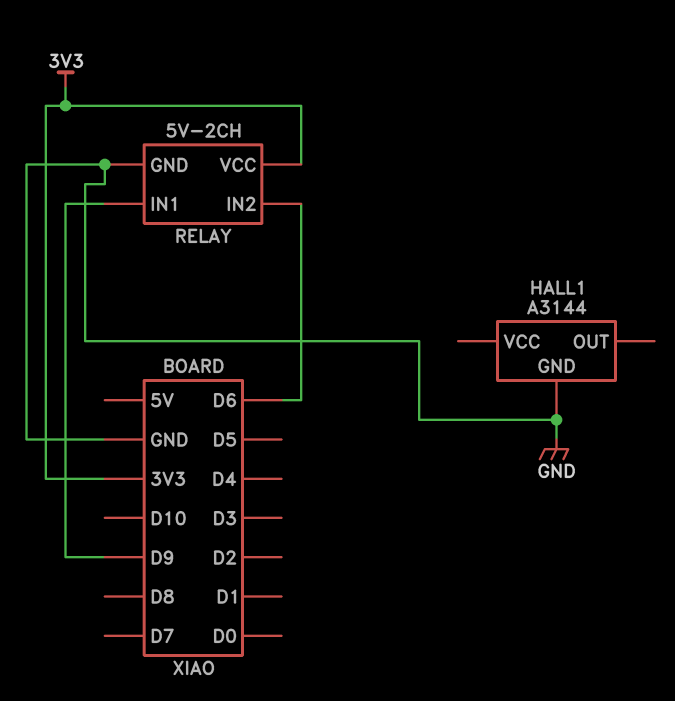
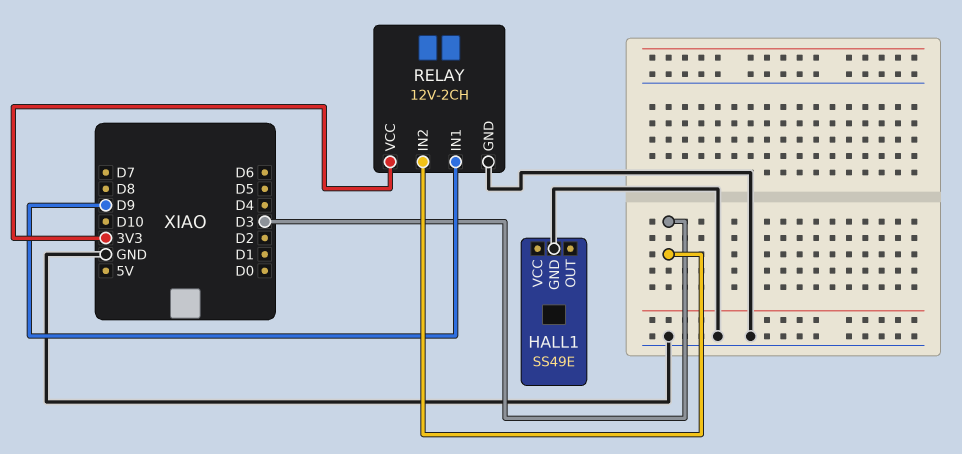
HALL1: A3144 -> SS49E
RELAY: 5V-2CH -> 12V-2CH
RELAY pin IN2: D6 -> D3

